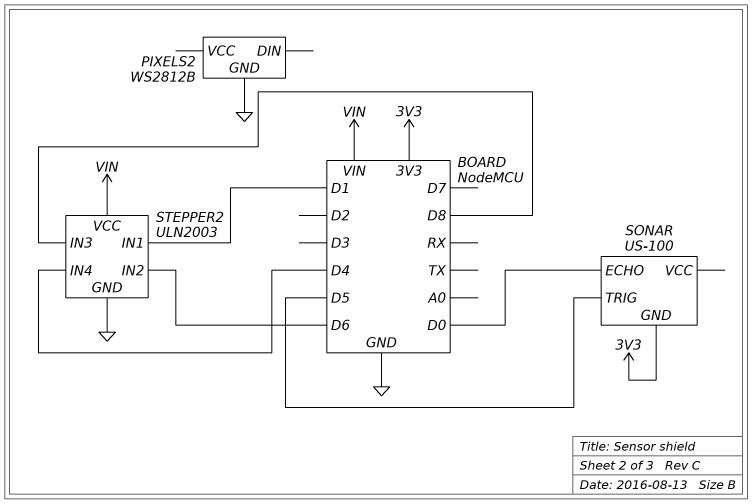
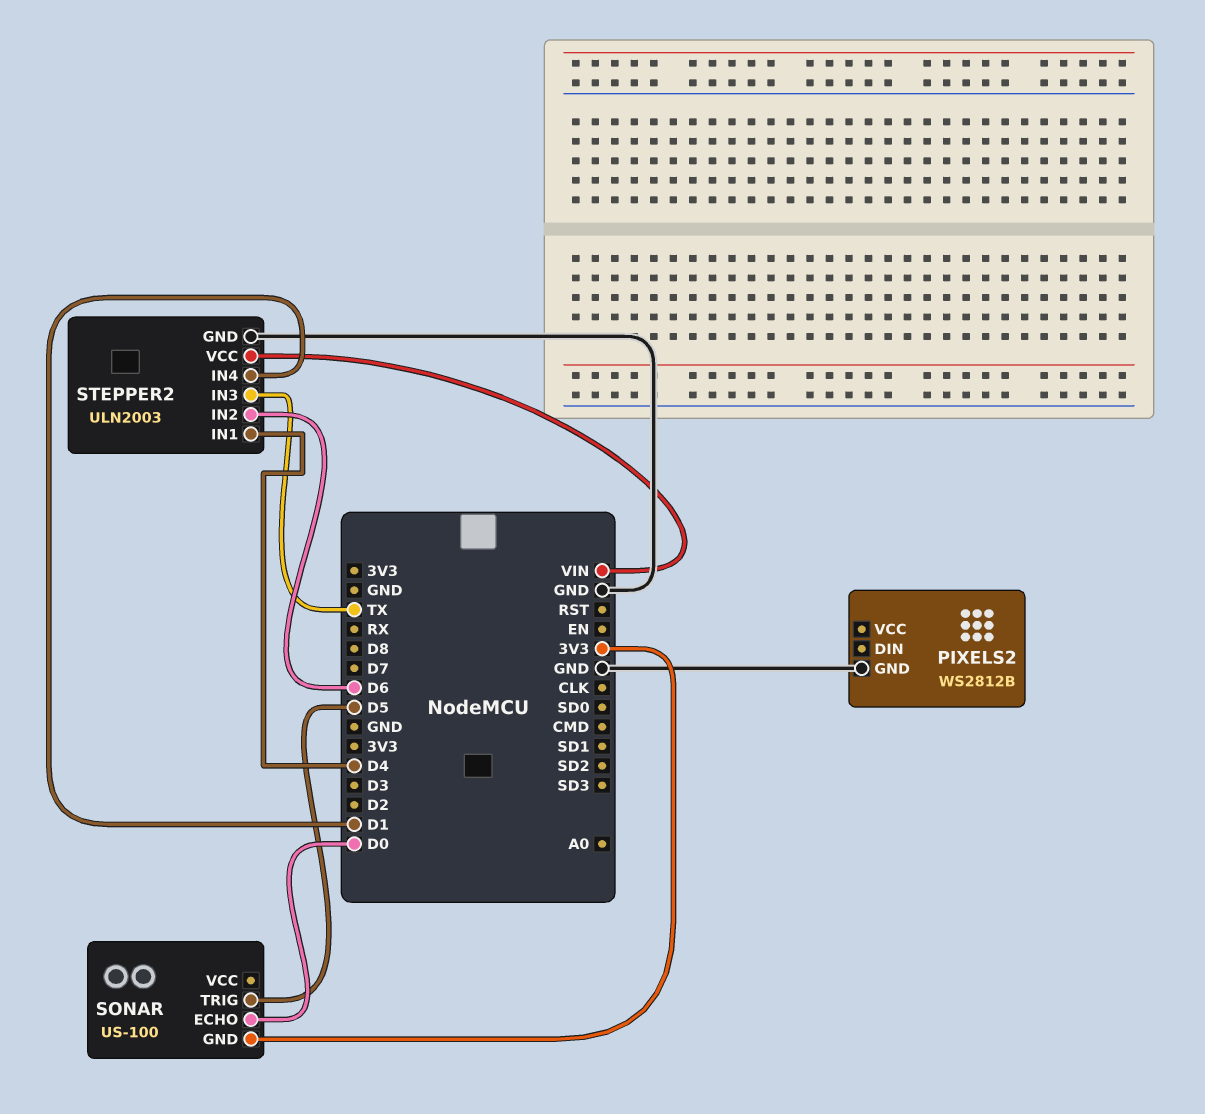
STEPPER2 pin IN1: D1 -> D4
STEPPER2 pin IN3: D8 -> TX
STEPPER2 pin IN4: D4 -> D1

